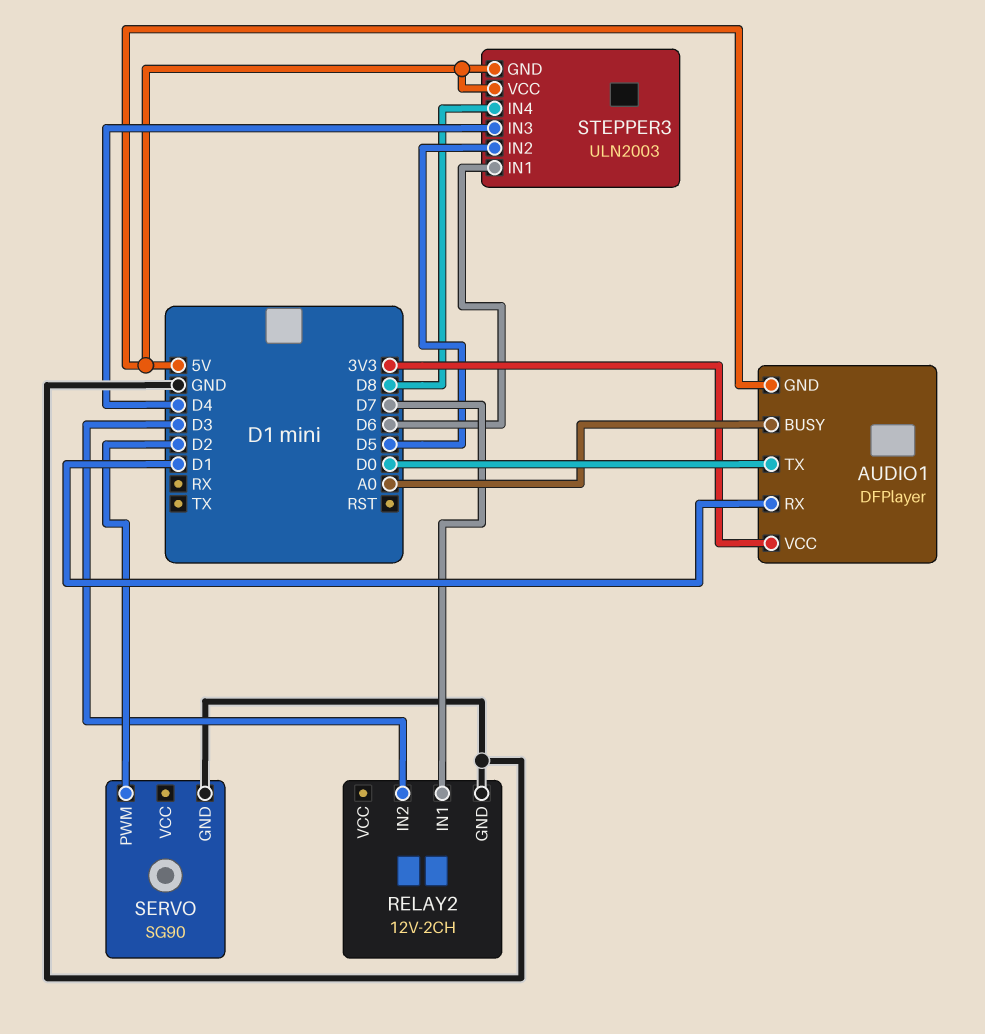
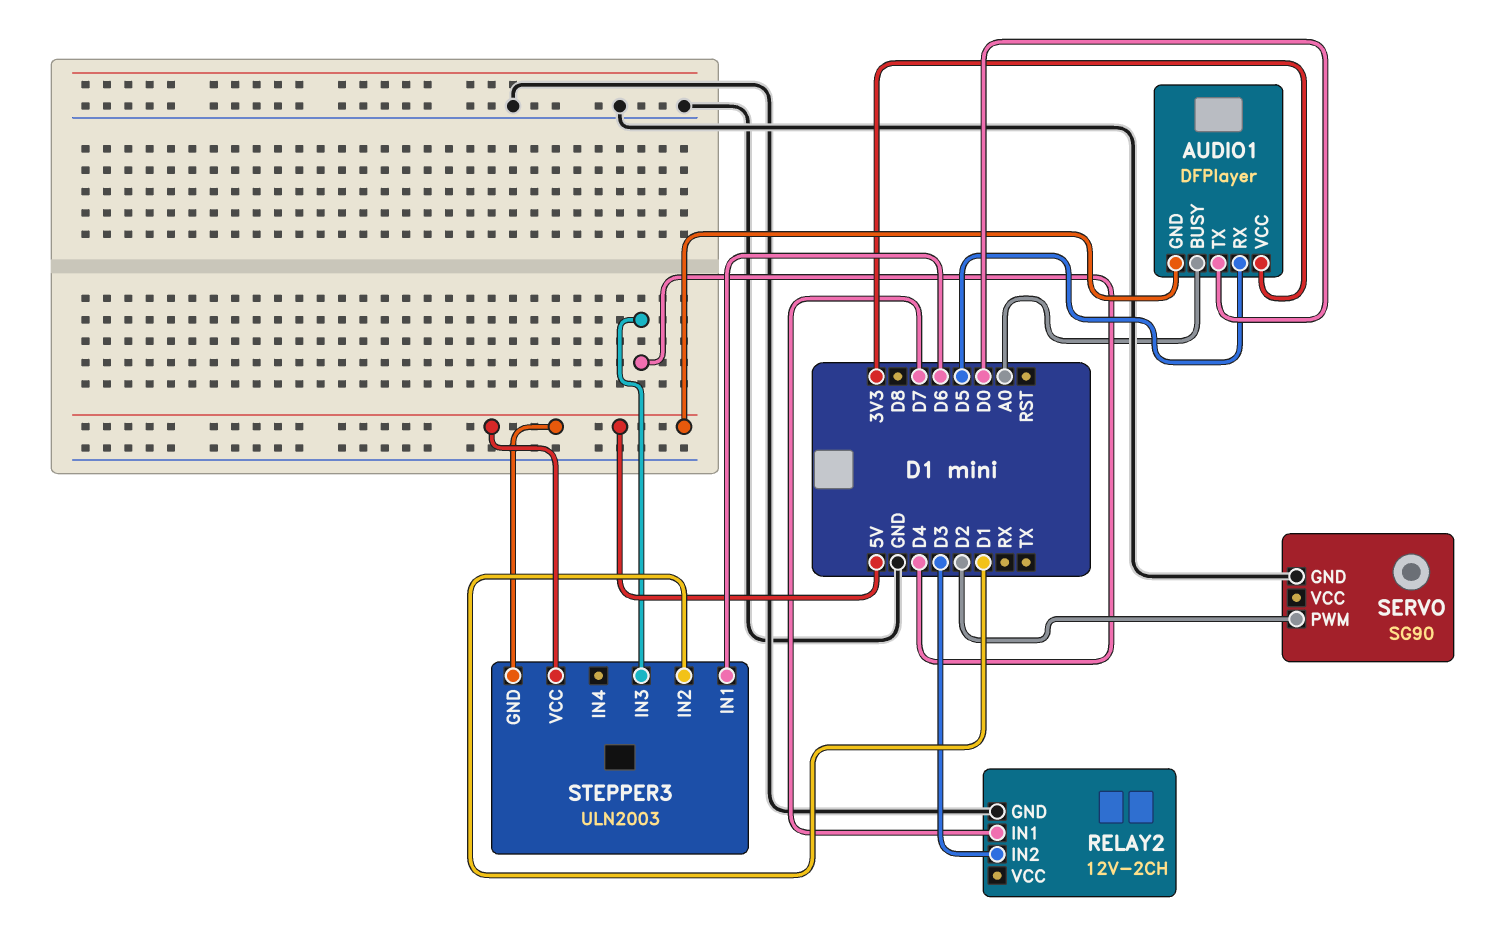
AUDIO1 pin RX: D1 -> D5
STEPPER3 pin IN2: D5 -> D1
STEPPER3 pin IN4: D8 -> none

